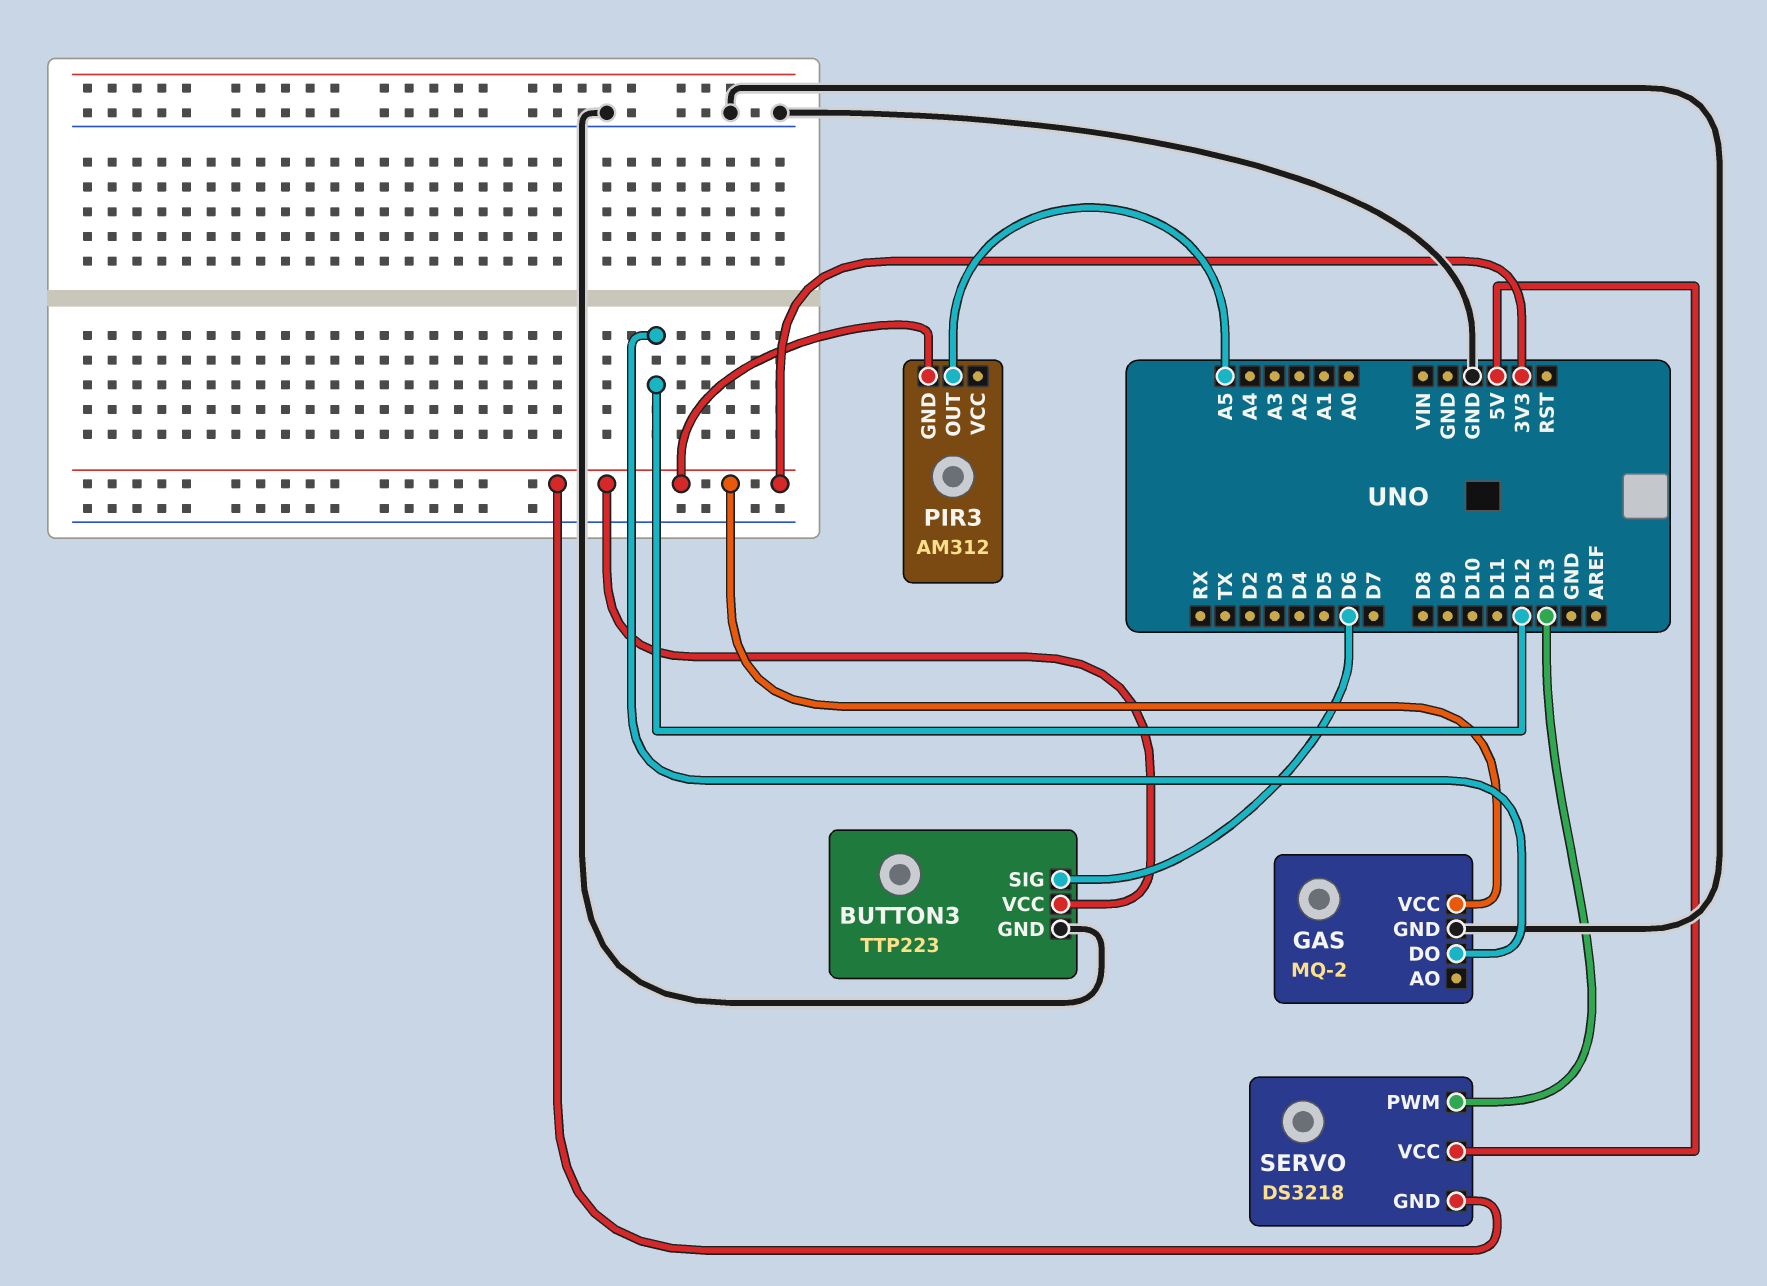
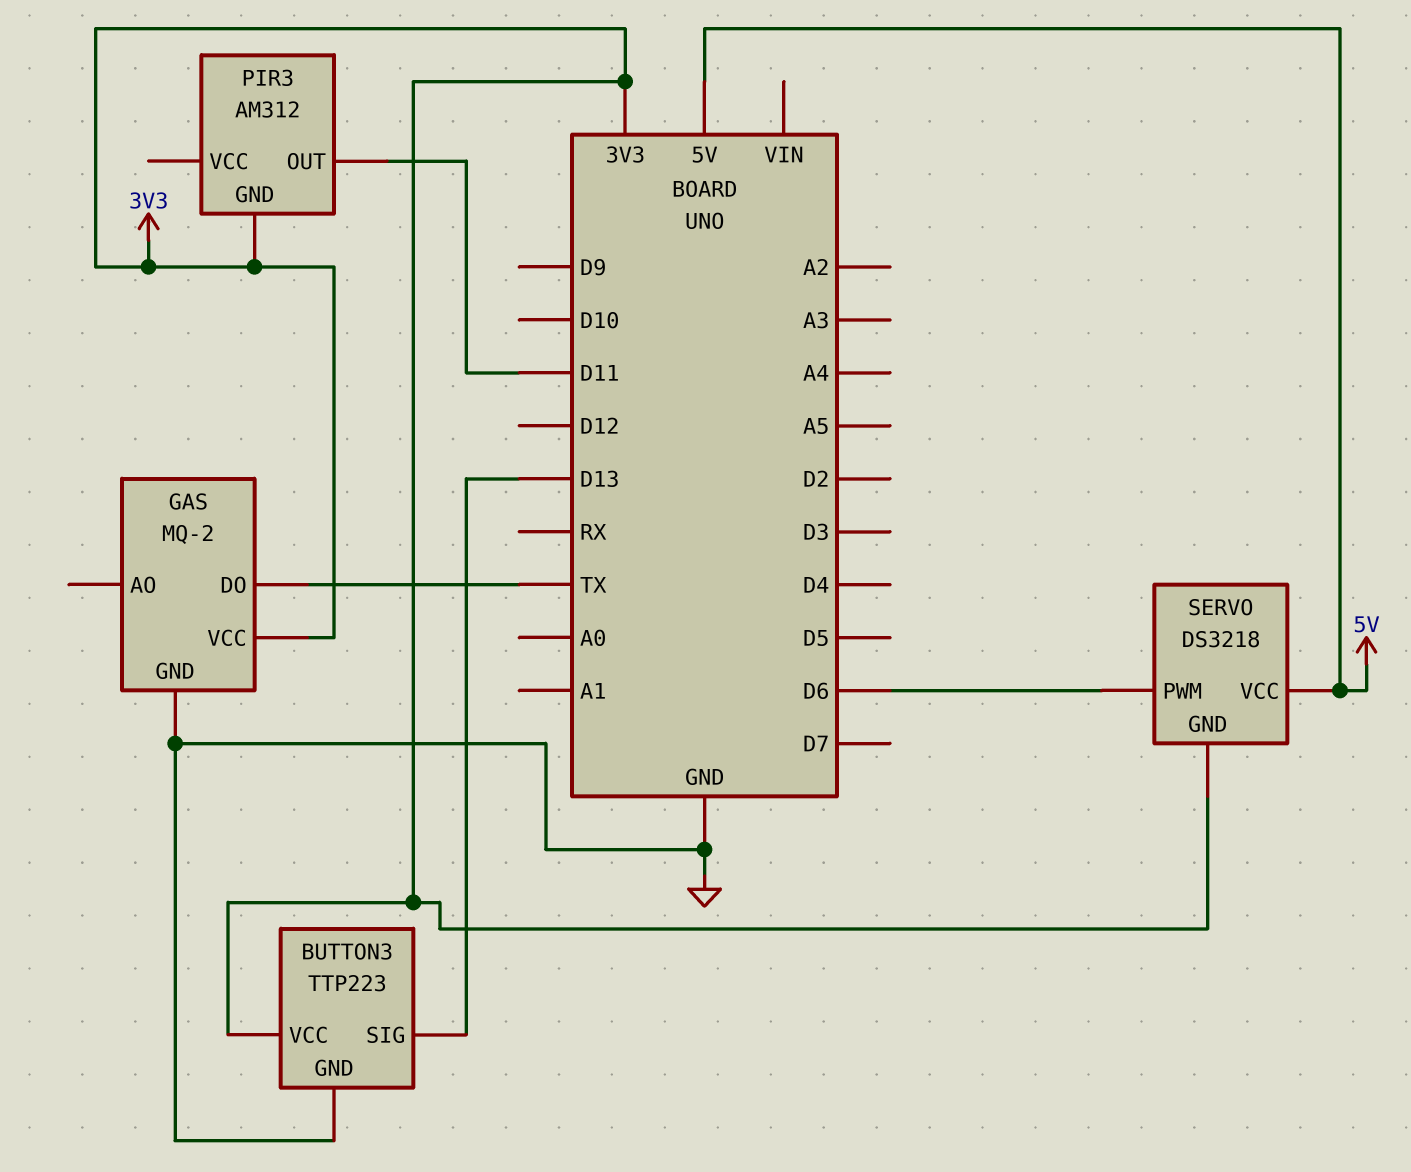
BUTTON3 pin SIG: D6 -> D13
GAS pin DO: D12 -> TX
PIR3 pin OUT: A5 -> D11
SERVO pin PWM: D13 -> D6

